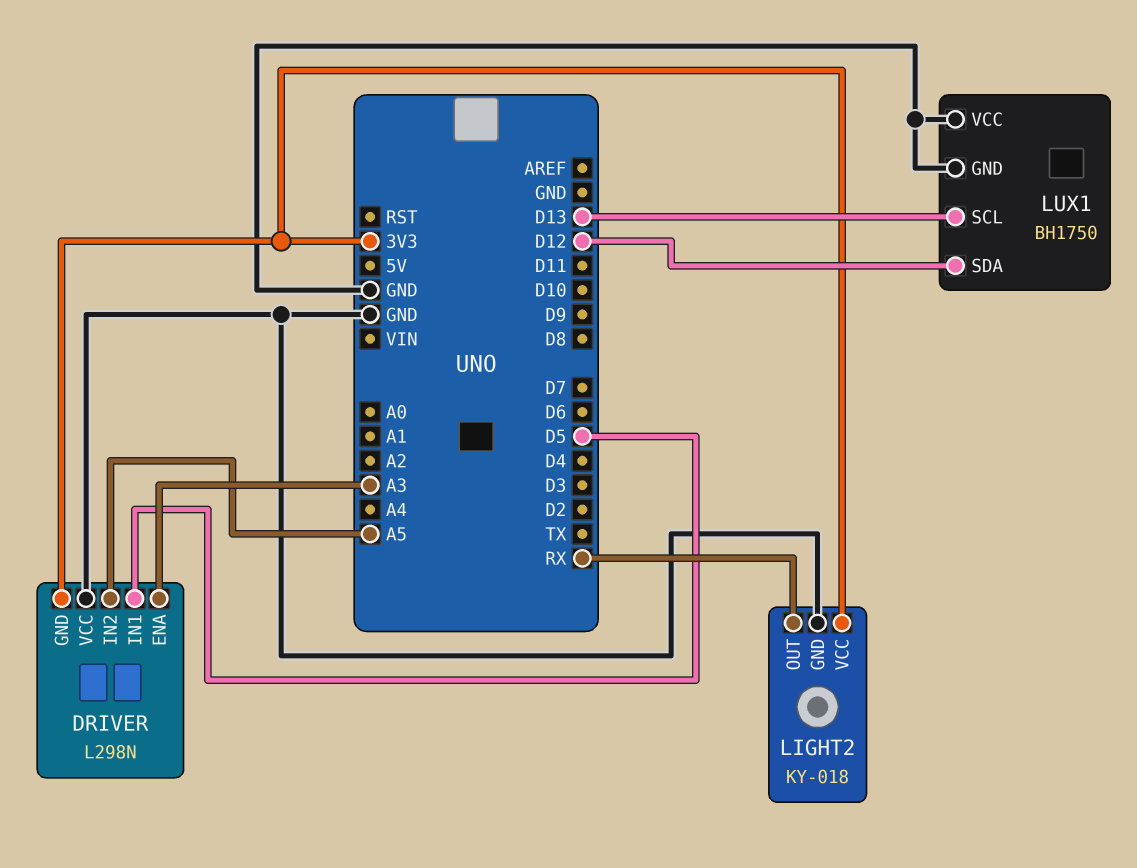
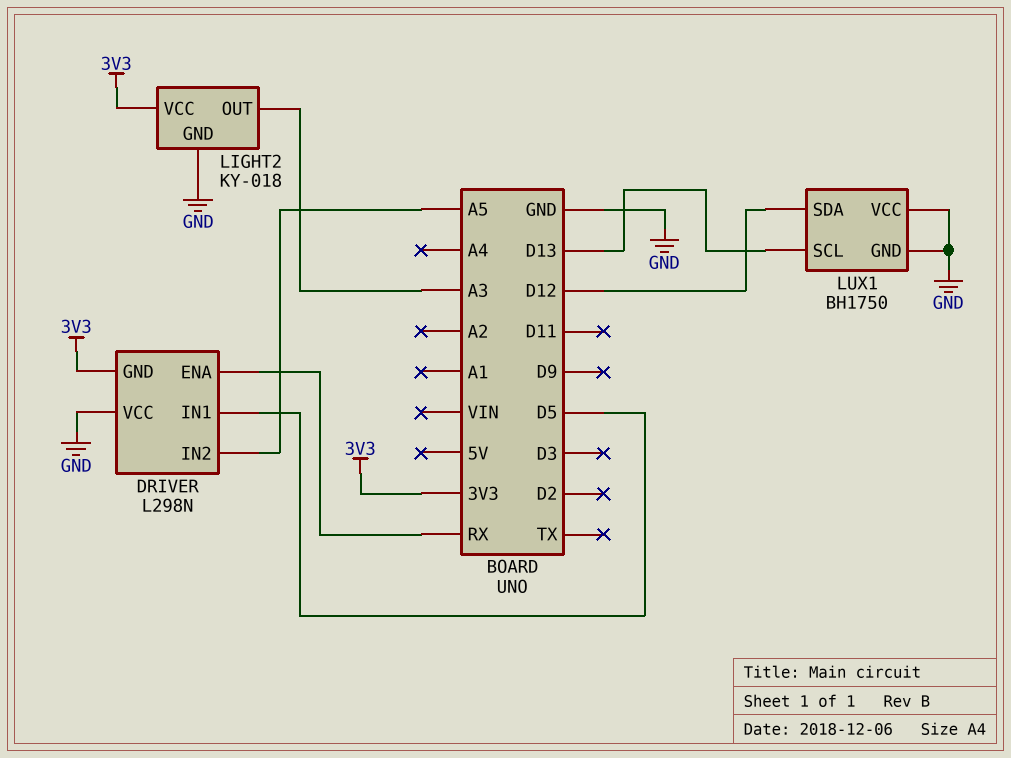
DRIVER pin ENA: A3 -> RX
LIGHT2 pin OUT: RX -> A3

